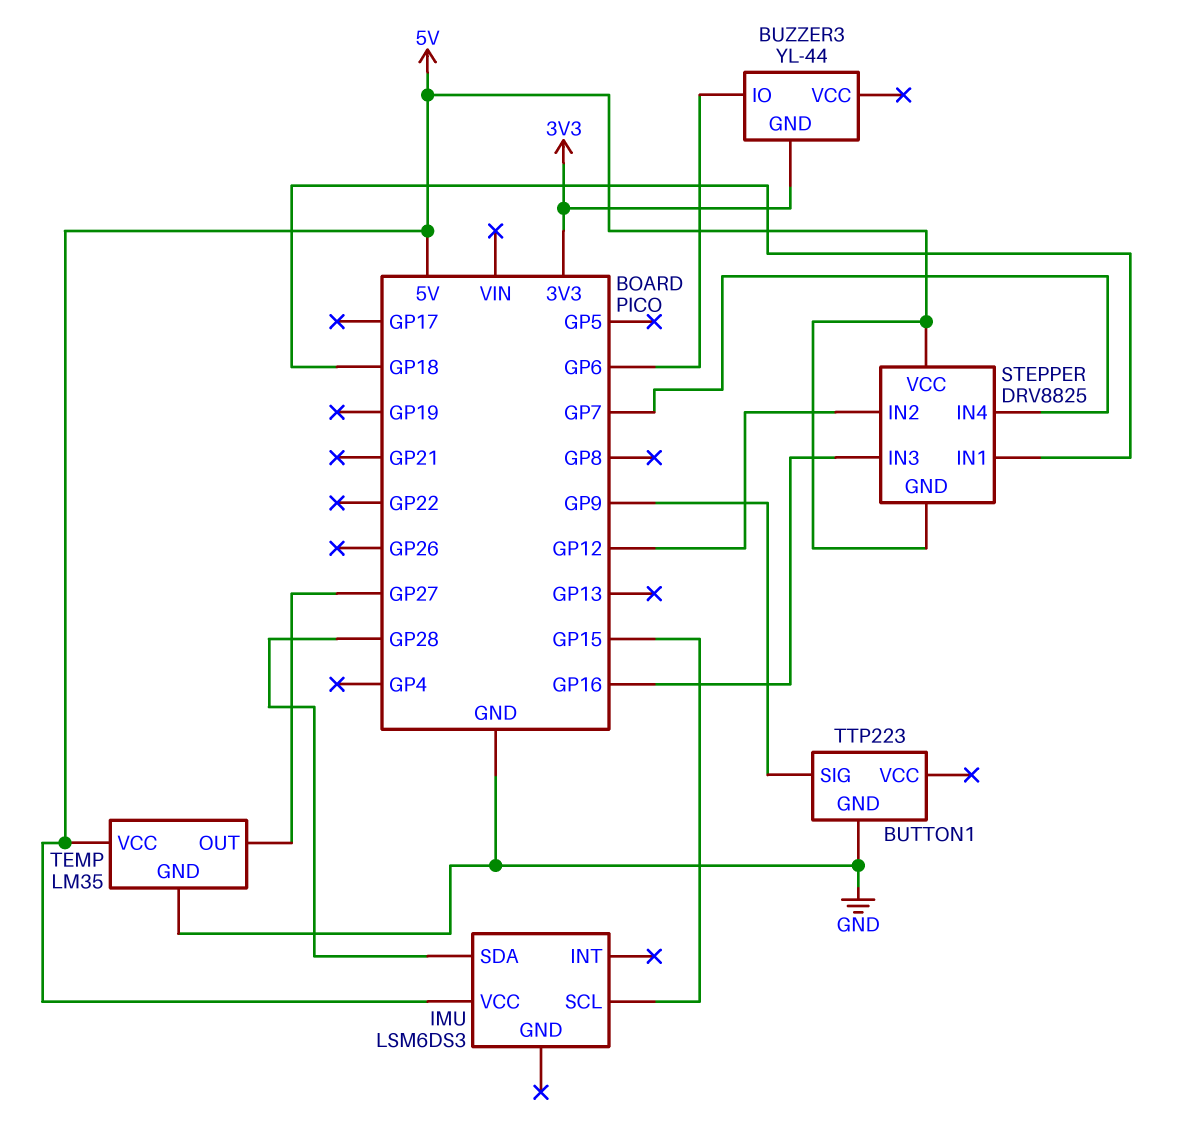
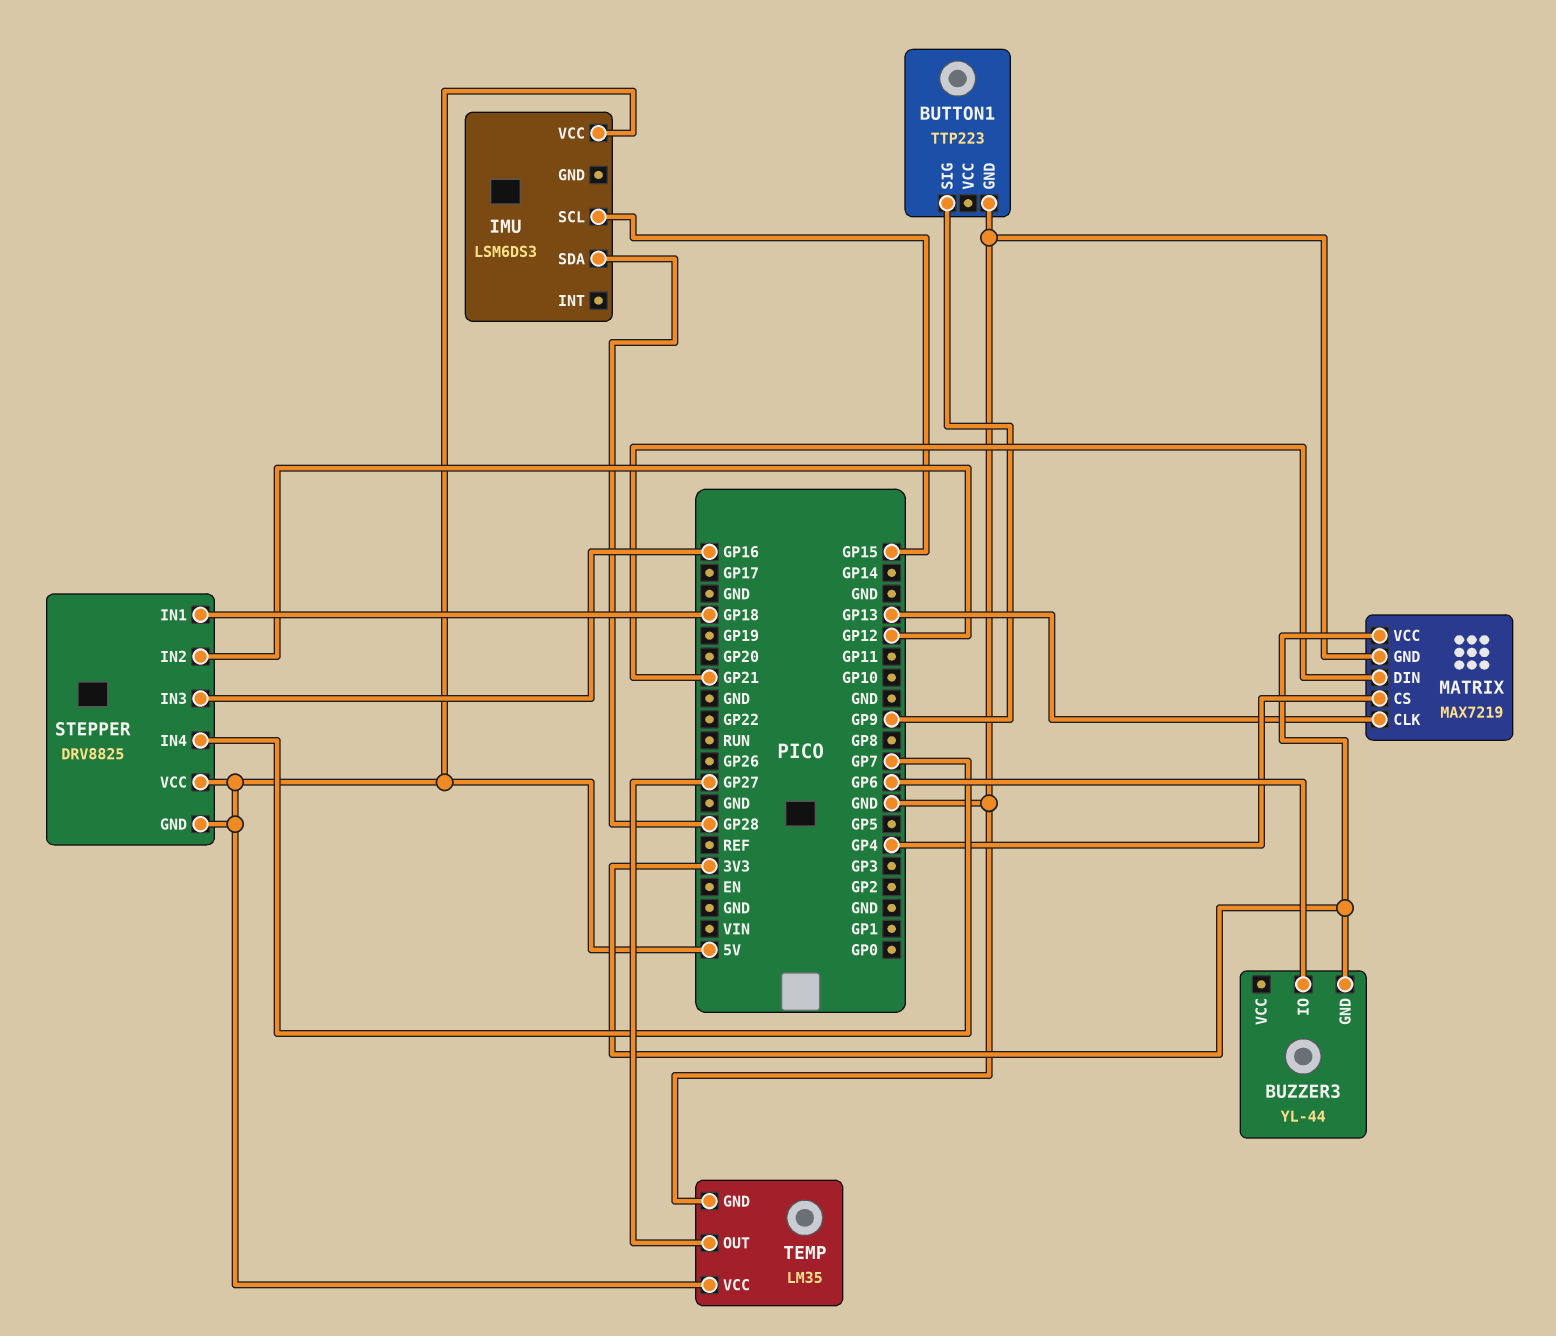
MATRIX: none -> MAX7219
MATRIX pin CLK: none -> GP13
MATRIX pin CS: none -> GP4
MATRIX pin DIN: none -> GP21
MATRIX pin GND: none -> GND
MATRIX pin VCC: none -> 3V3

